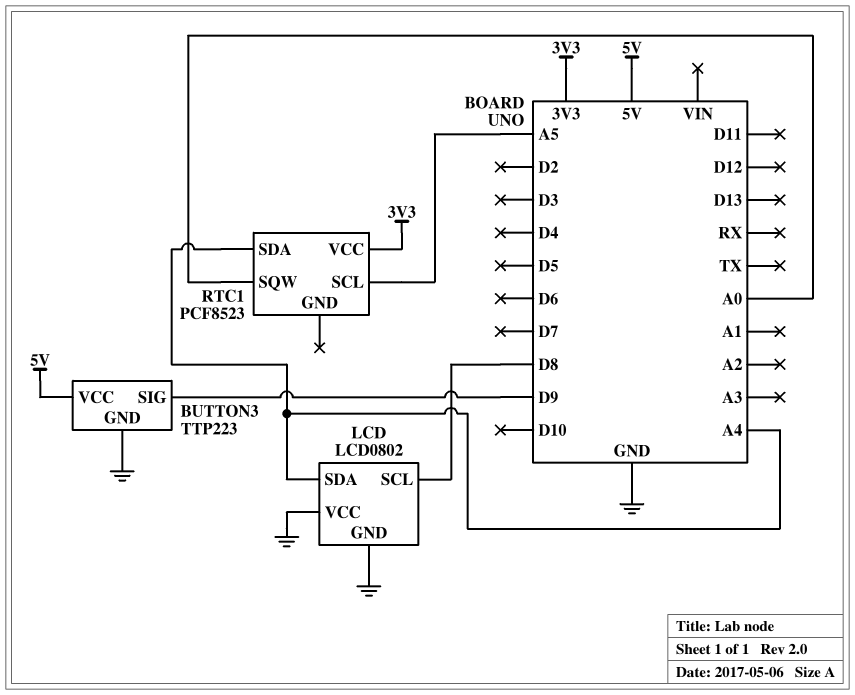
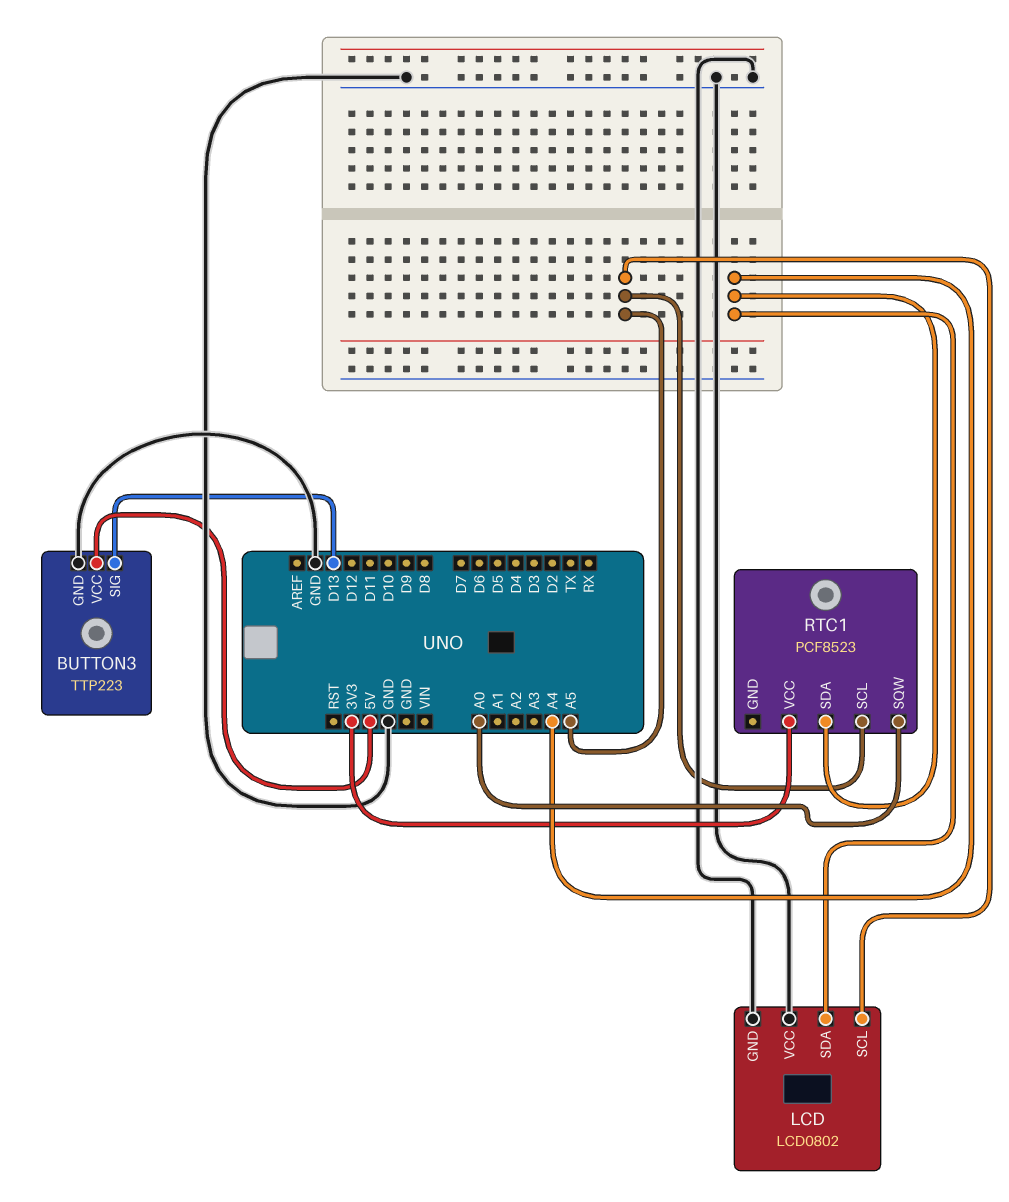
BUTTON3 pin SIG: D9 -> D13
LCD pin SCL: D8 -> A5

